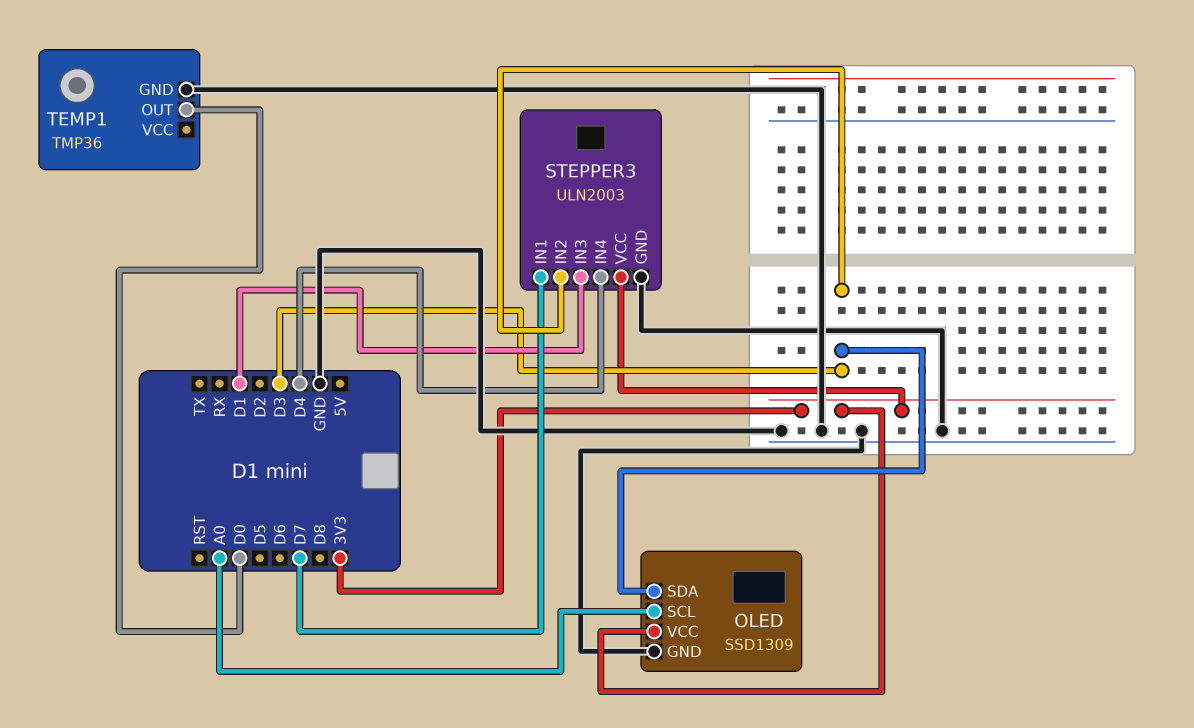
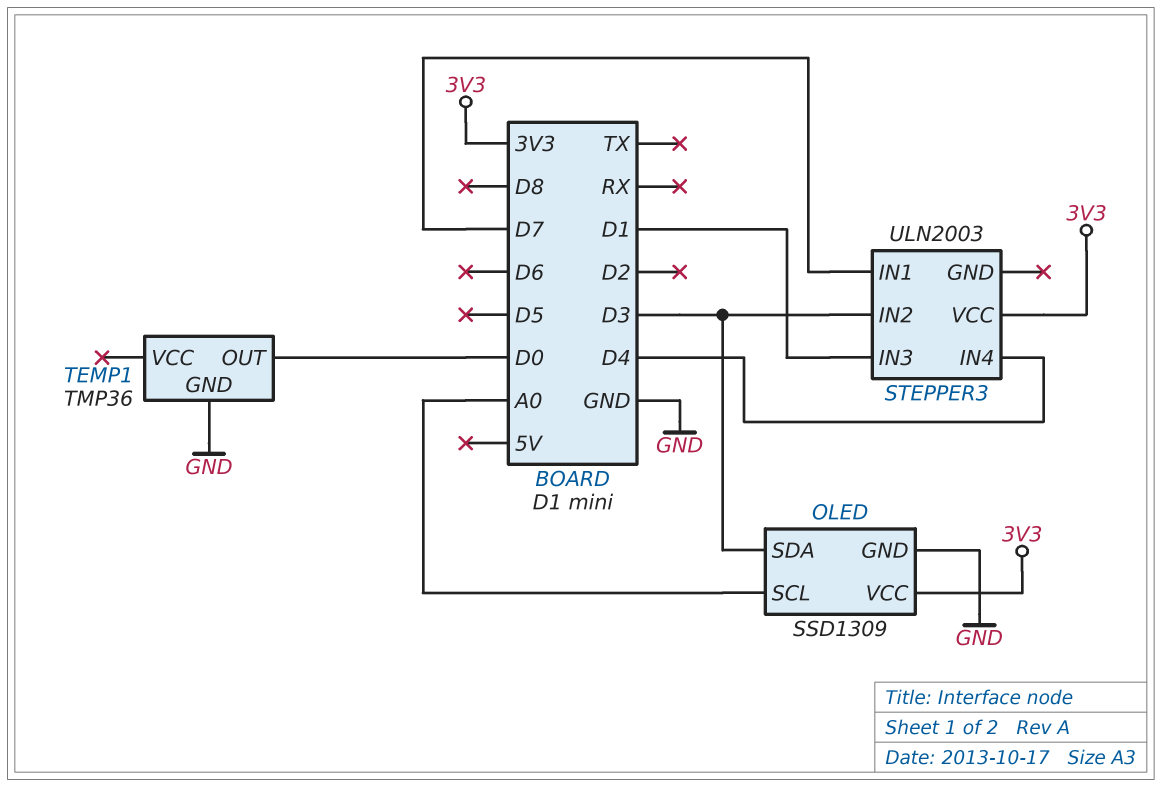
STEPPER3 pin GND: GND -> none

